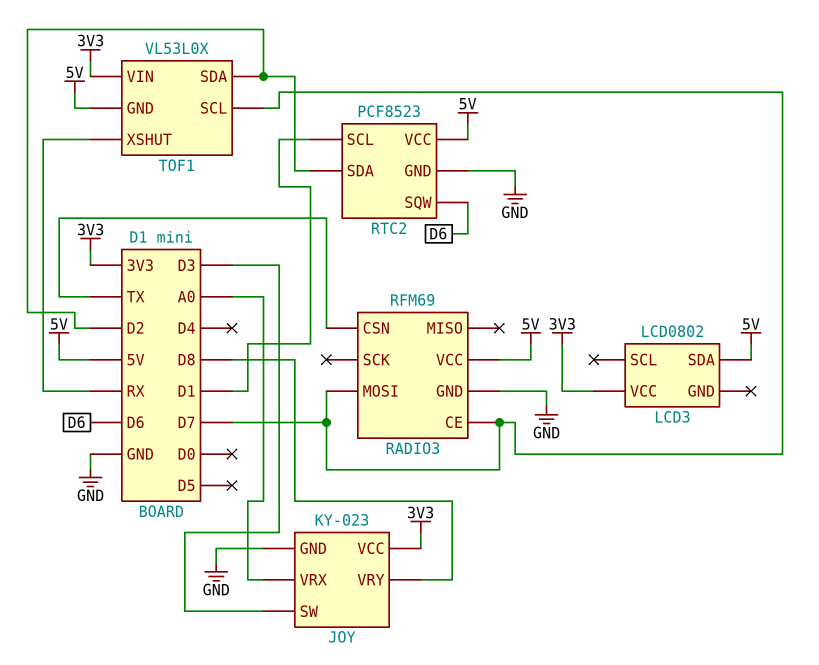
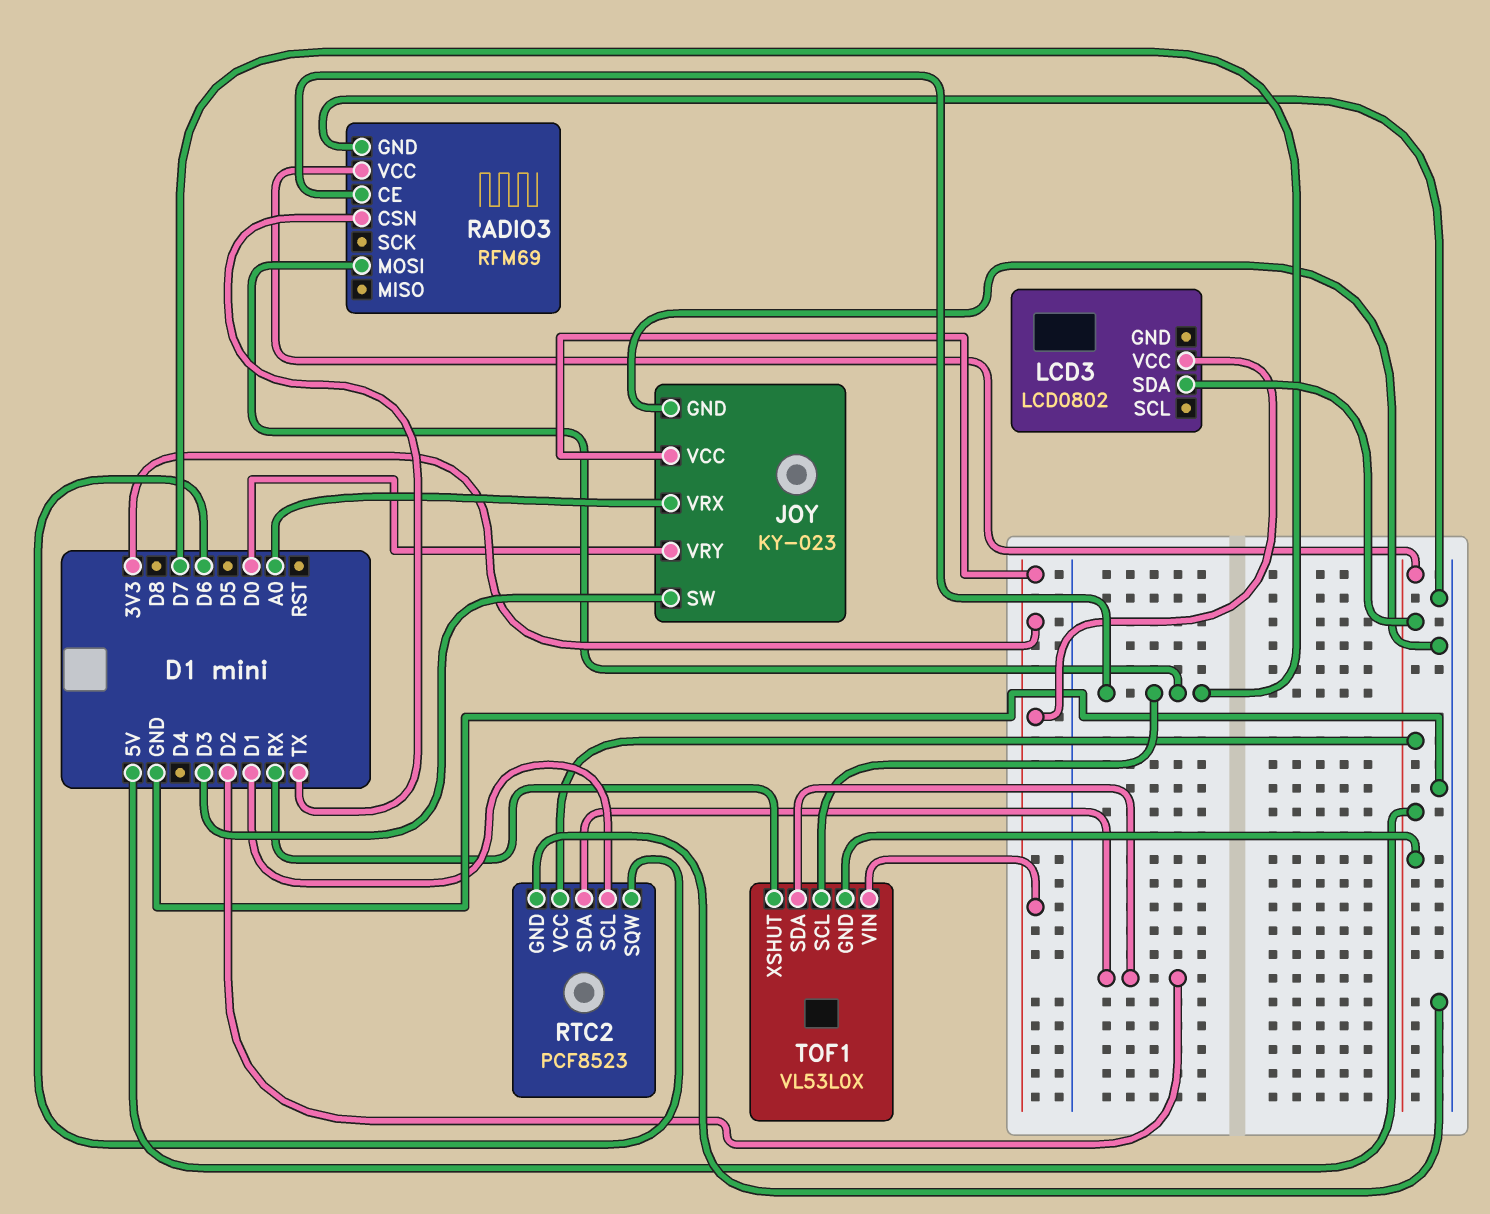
JOY pin VRY: D8 -> D0

